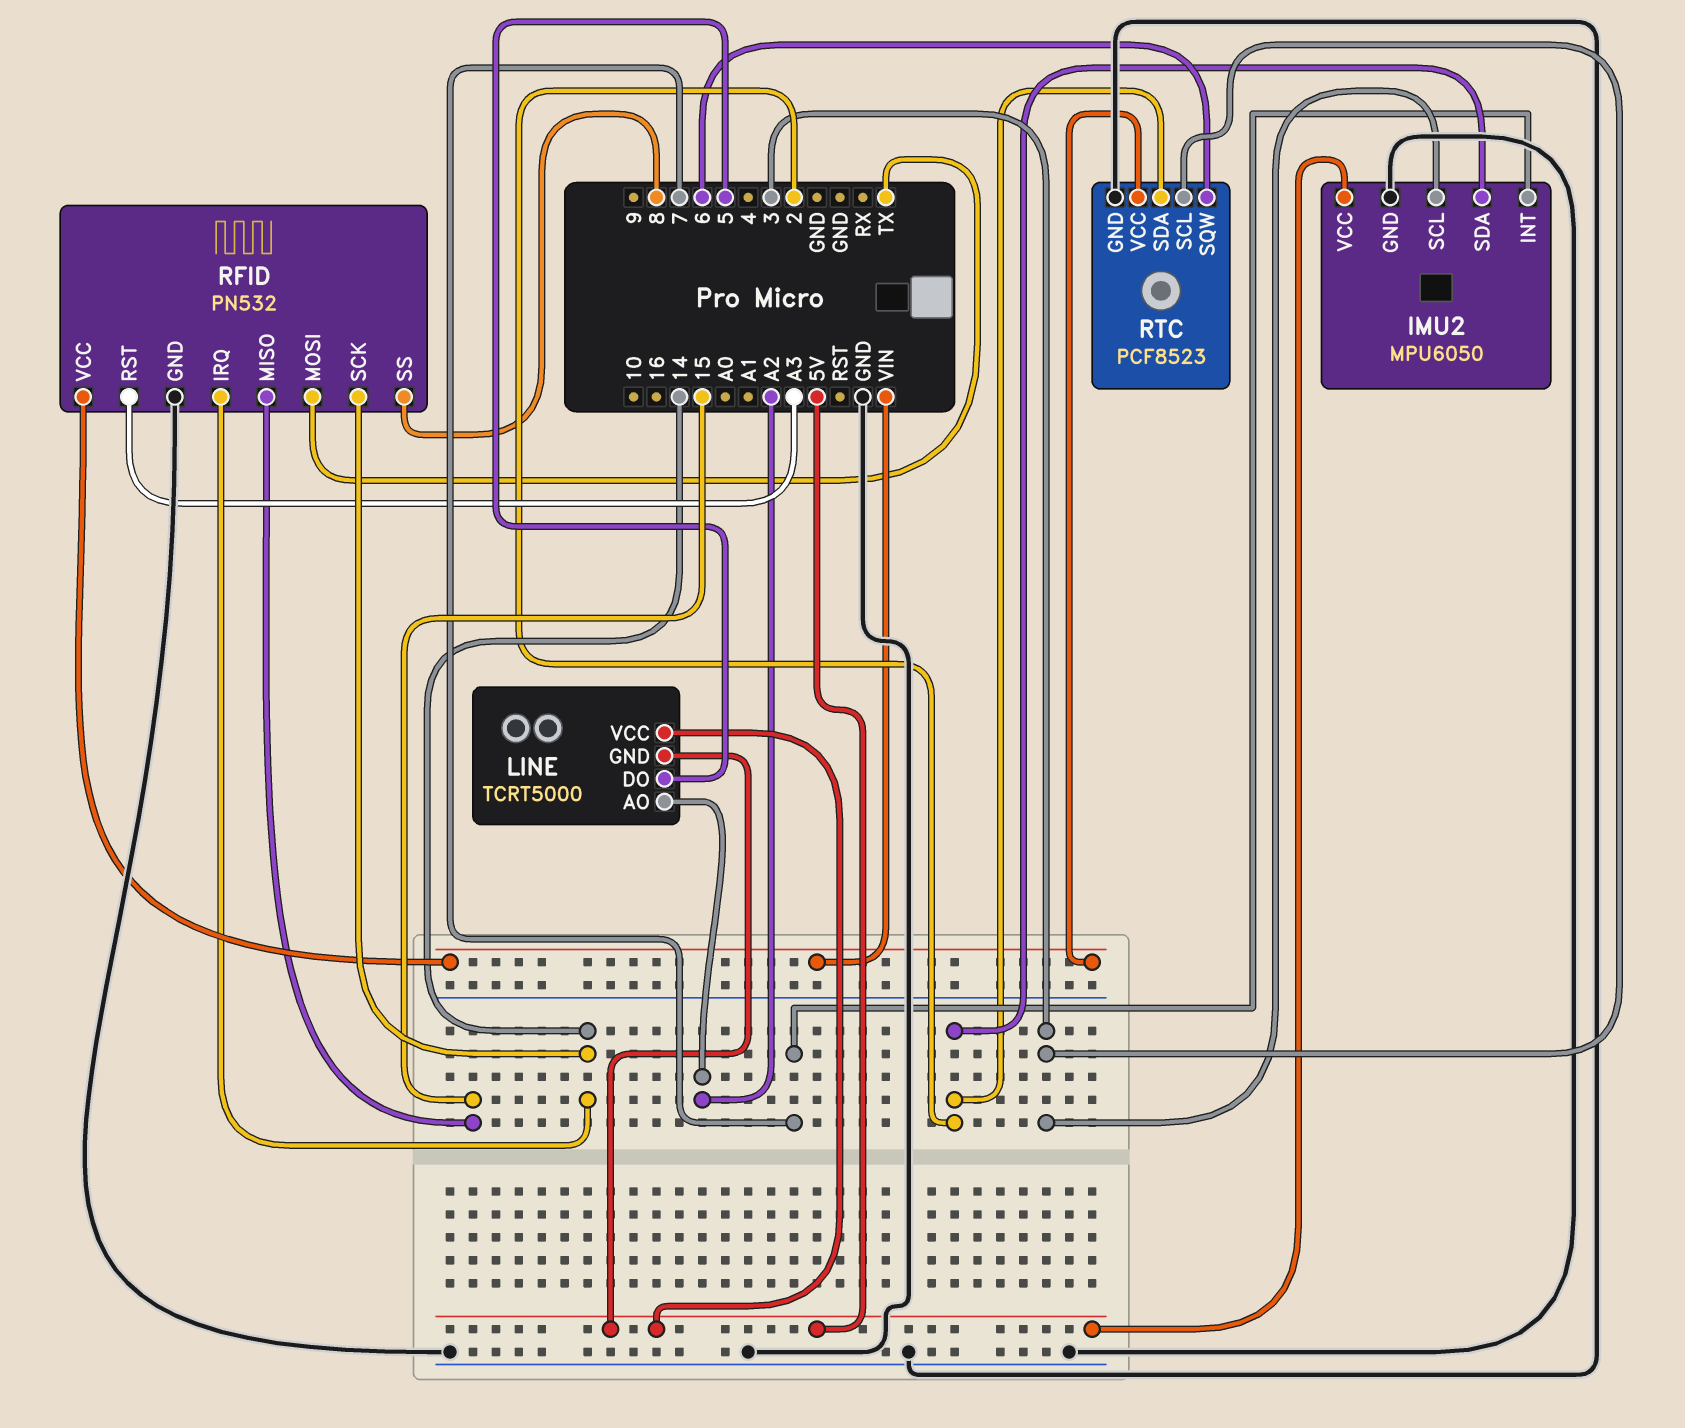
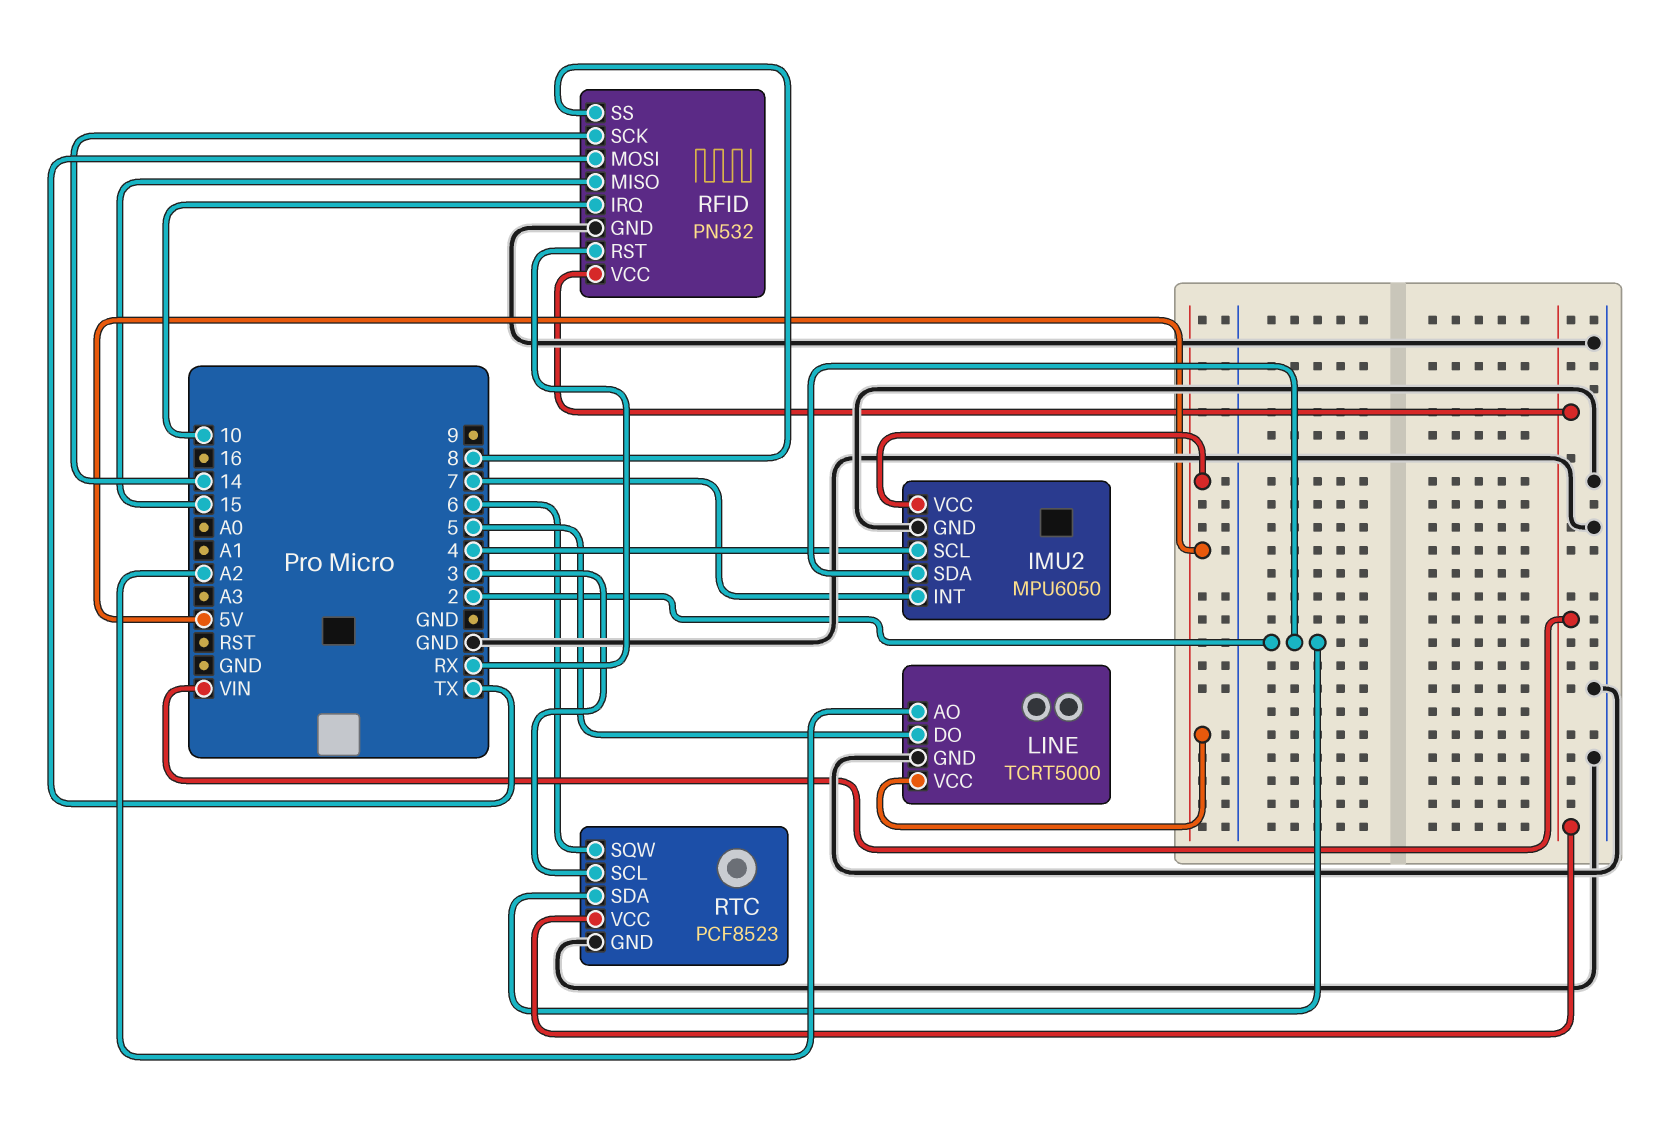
IMU2 pin SCL: 3 -> 4
LINE pin GND: 5V -> GND
RFID pin IRQ: 14 -> 10
RFID pin RST: A3 -> RX

